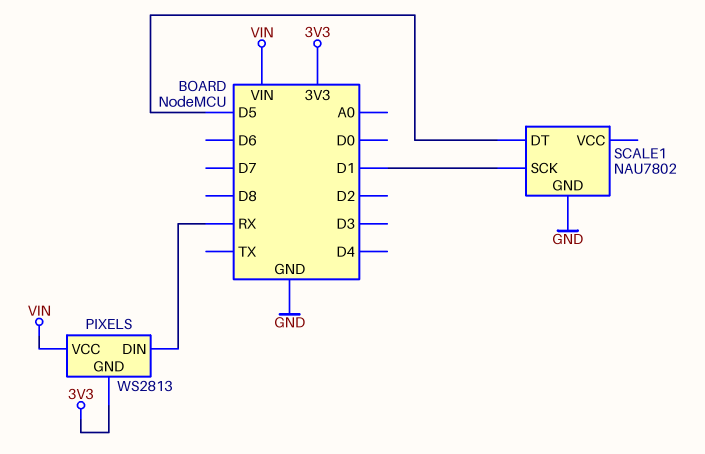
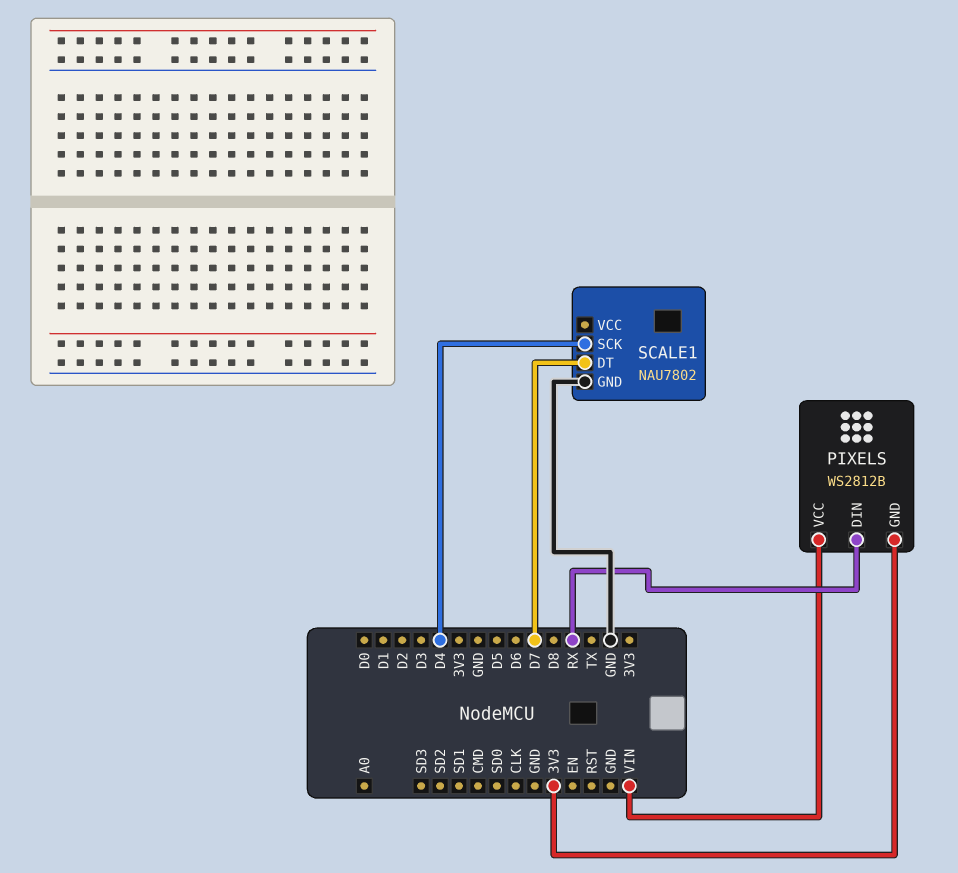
PIXELS: WS2813 -> WS2812B
SCALE1 pin DT: D5 -> D7
SCALE1 pin SCK: D1 -> D4

